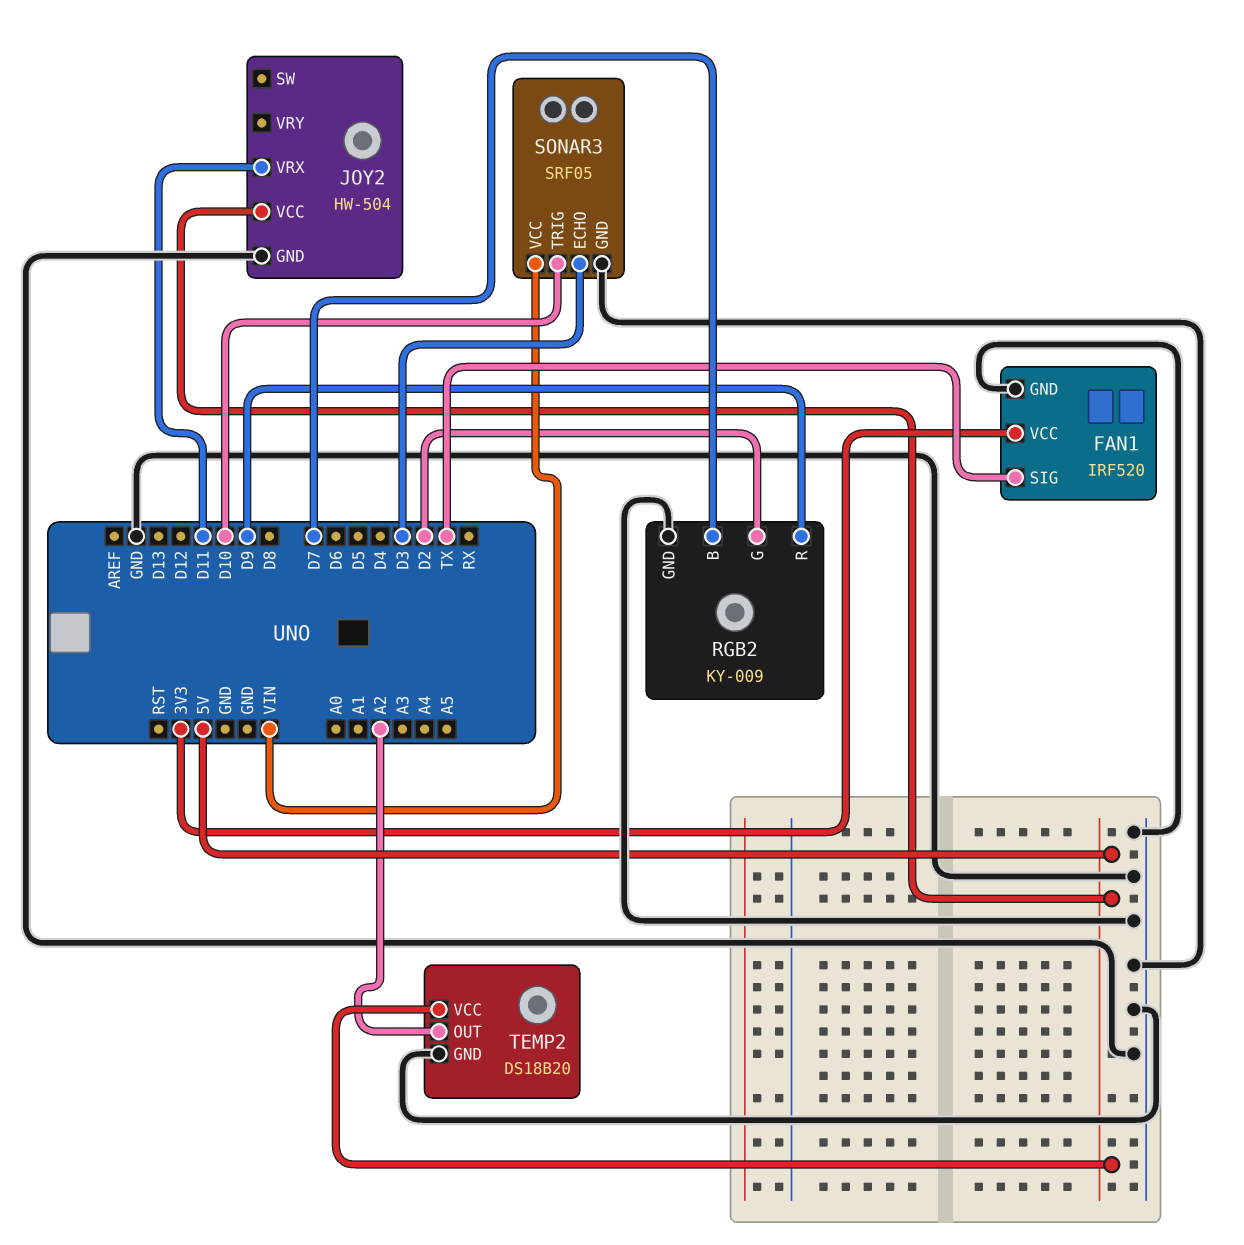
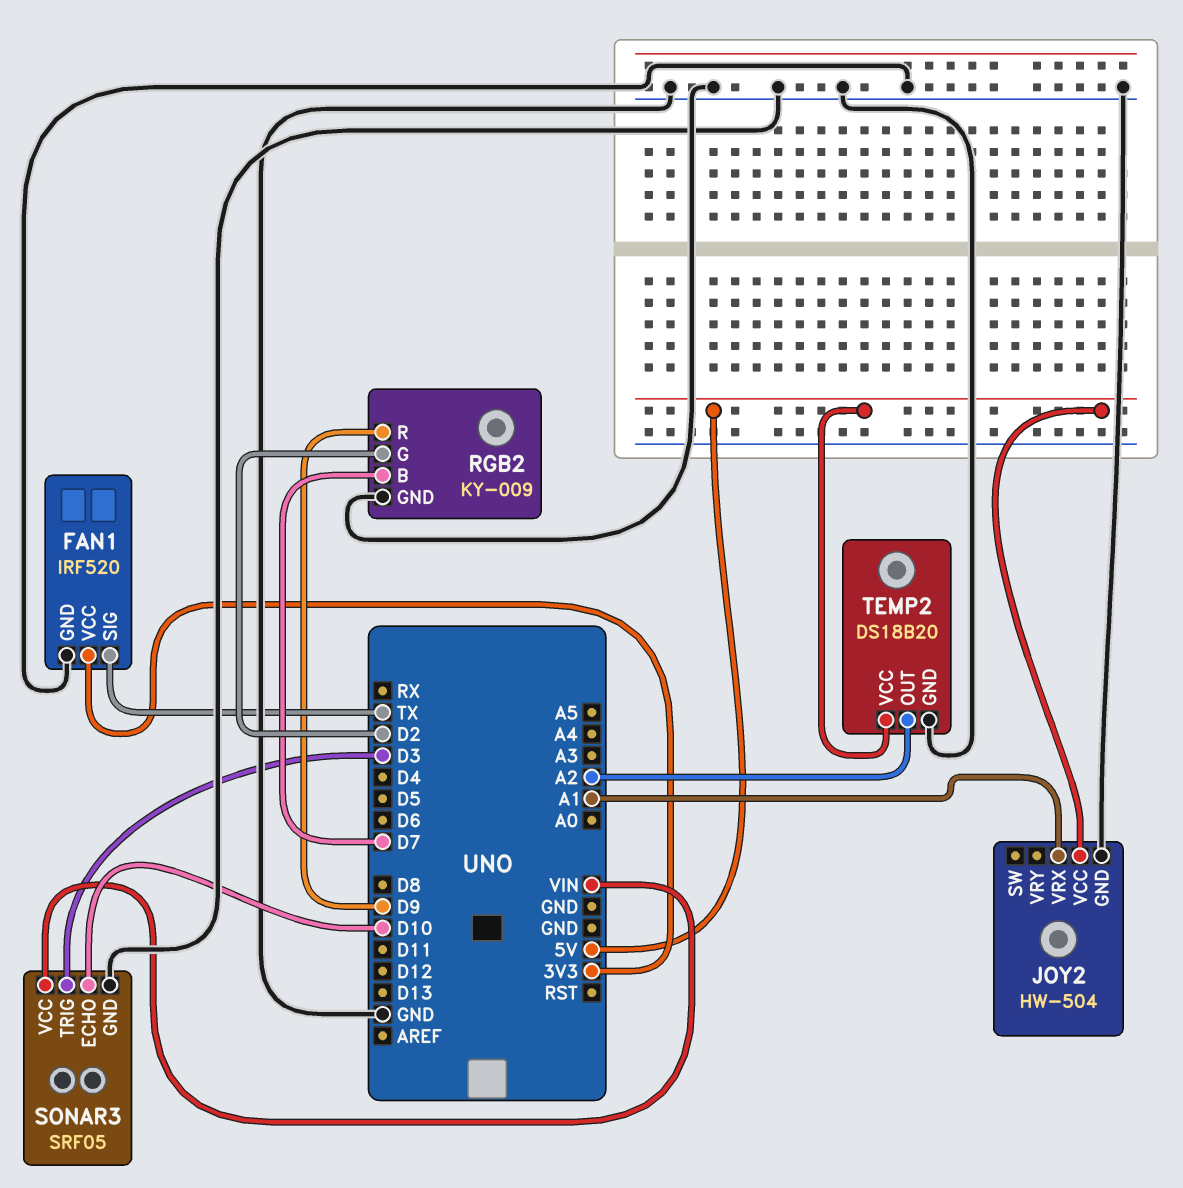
JOY2 pin VRX: D11 -> A1
SONAR3 pin ECHO: D3 -> D10
SONAR3 pin TRIG: D10 -> D3

